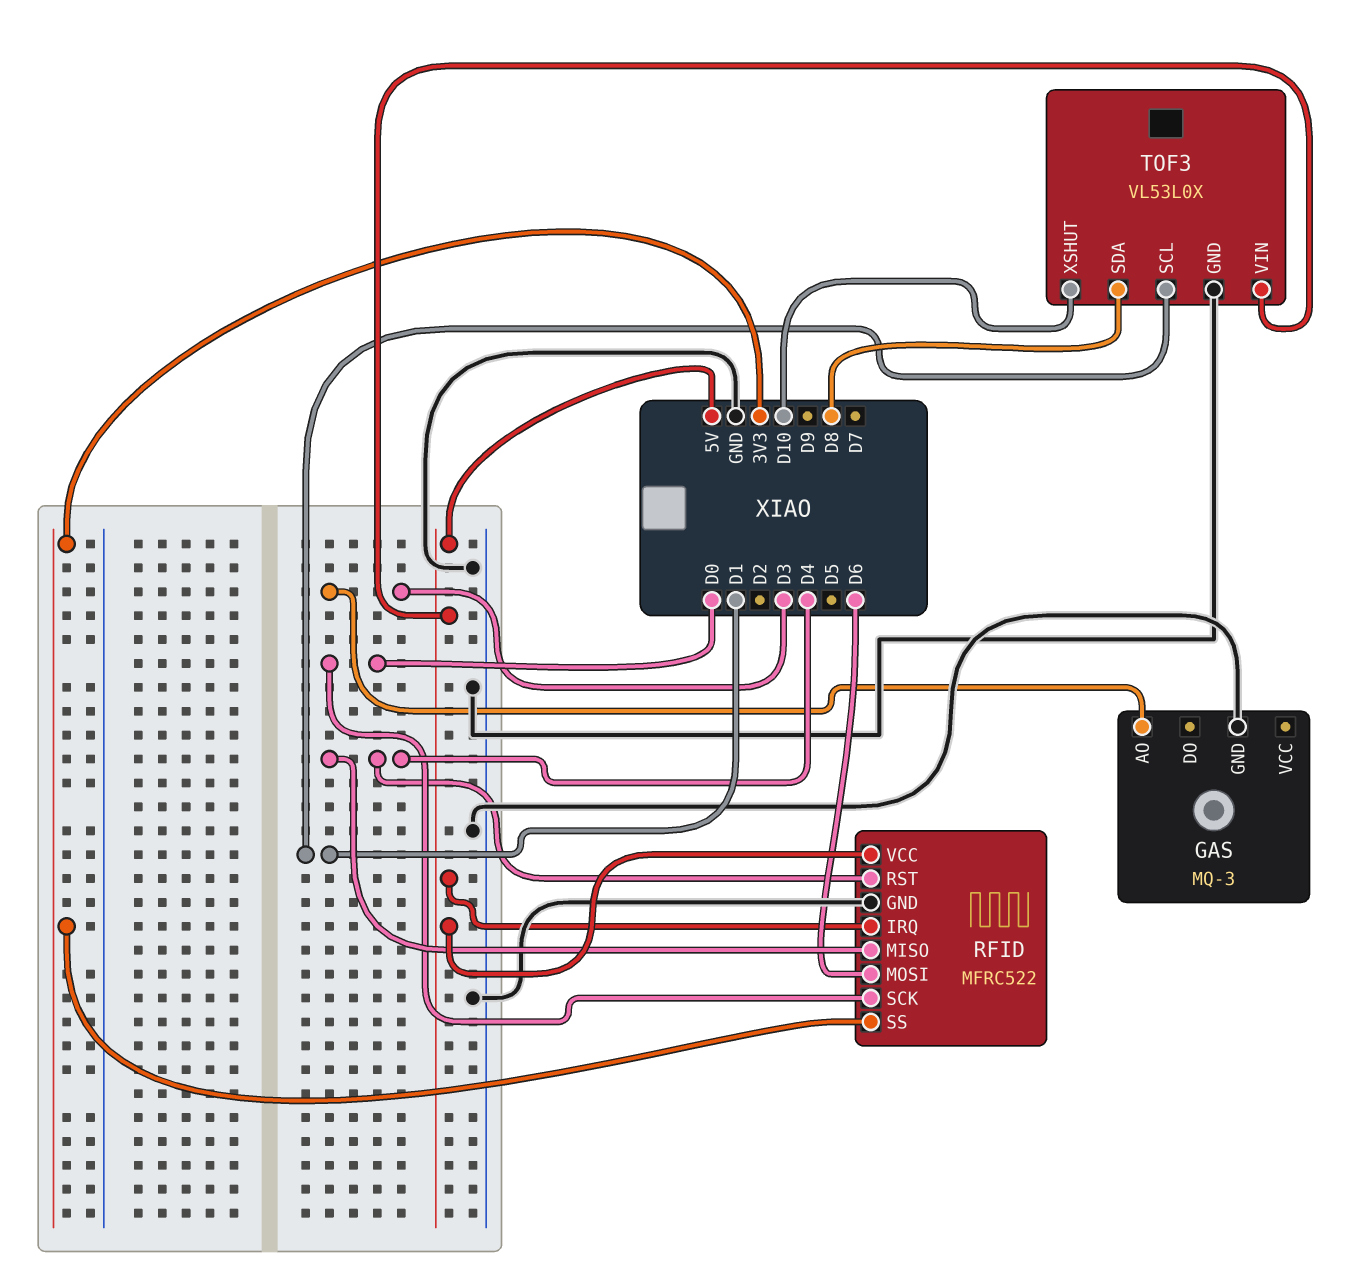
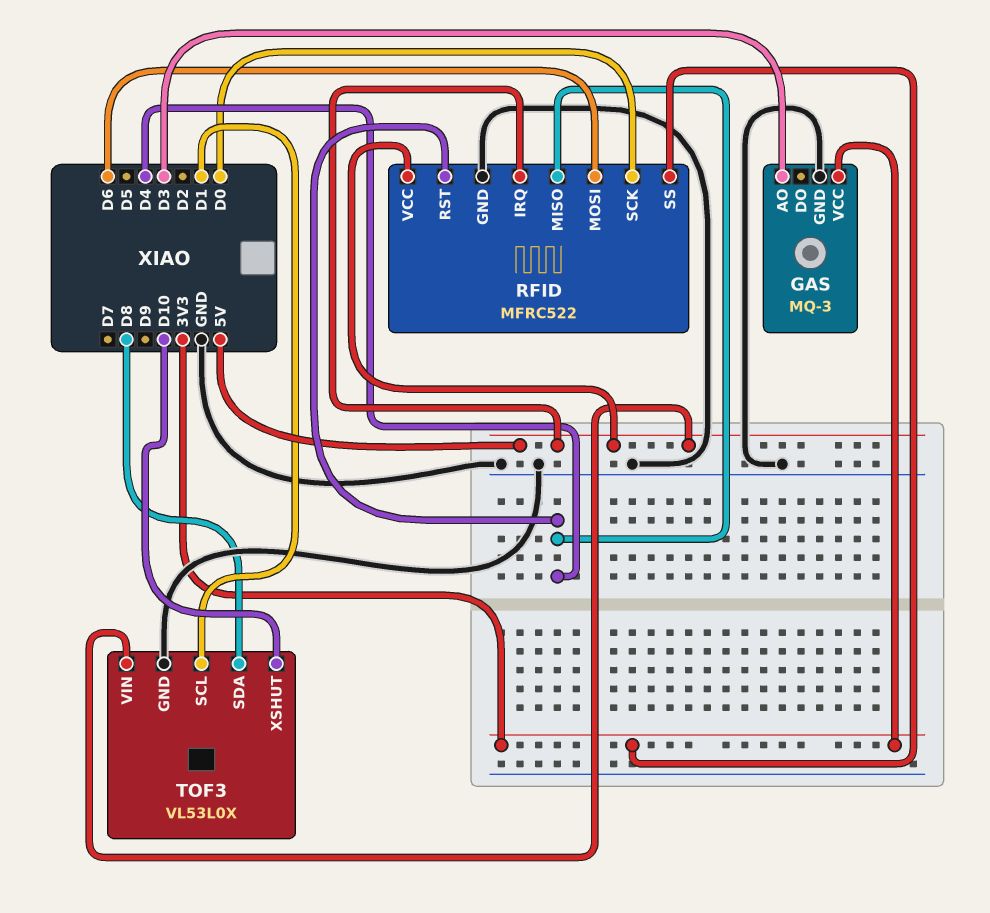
GAS pin VCC: none -> 3V3

